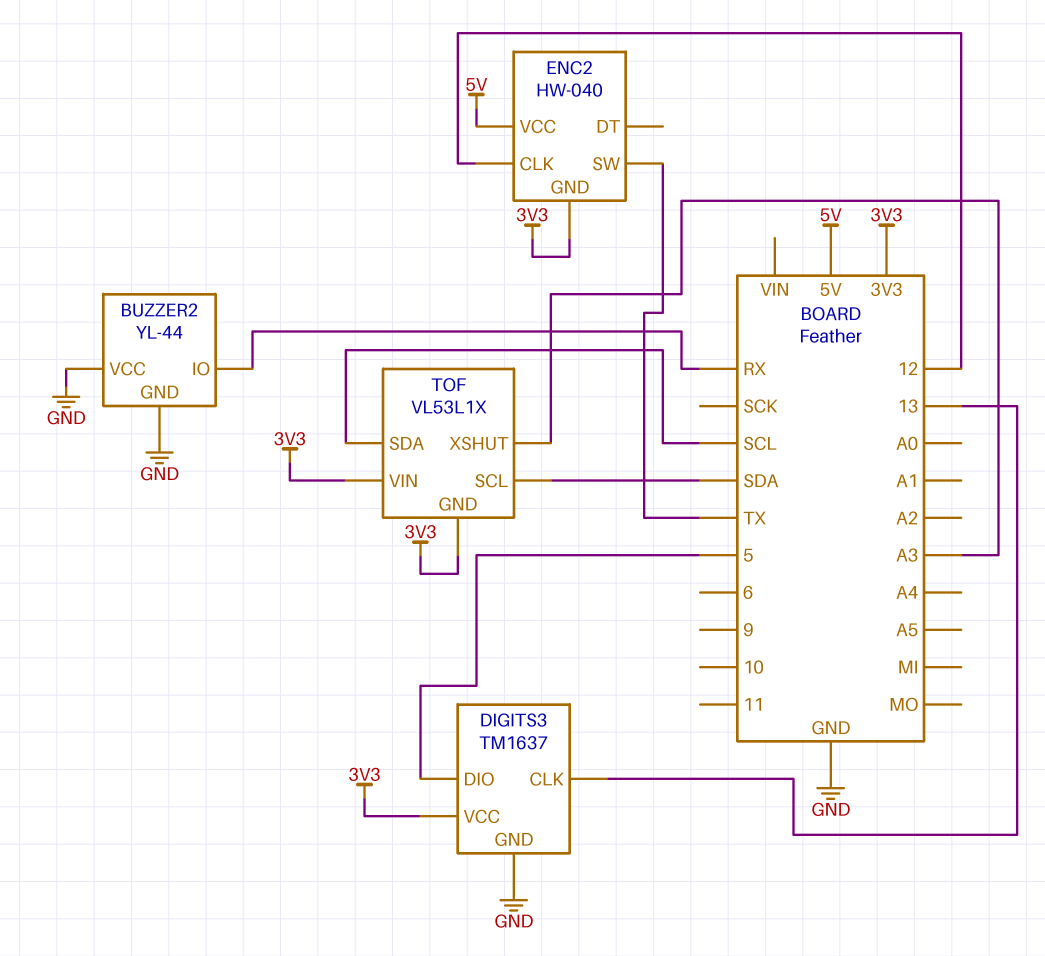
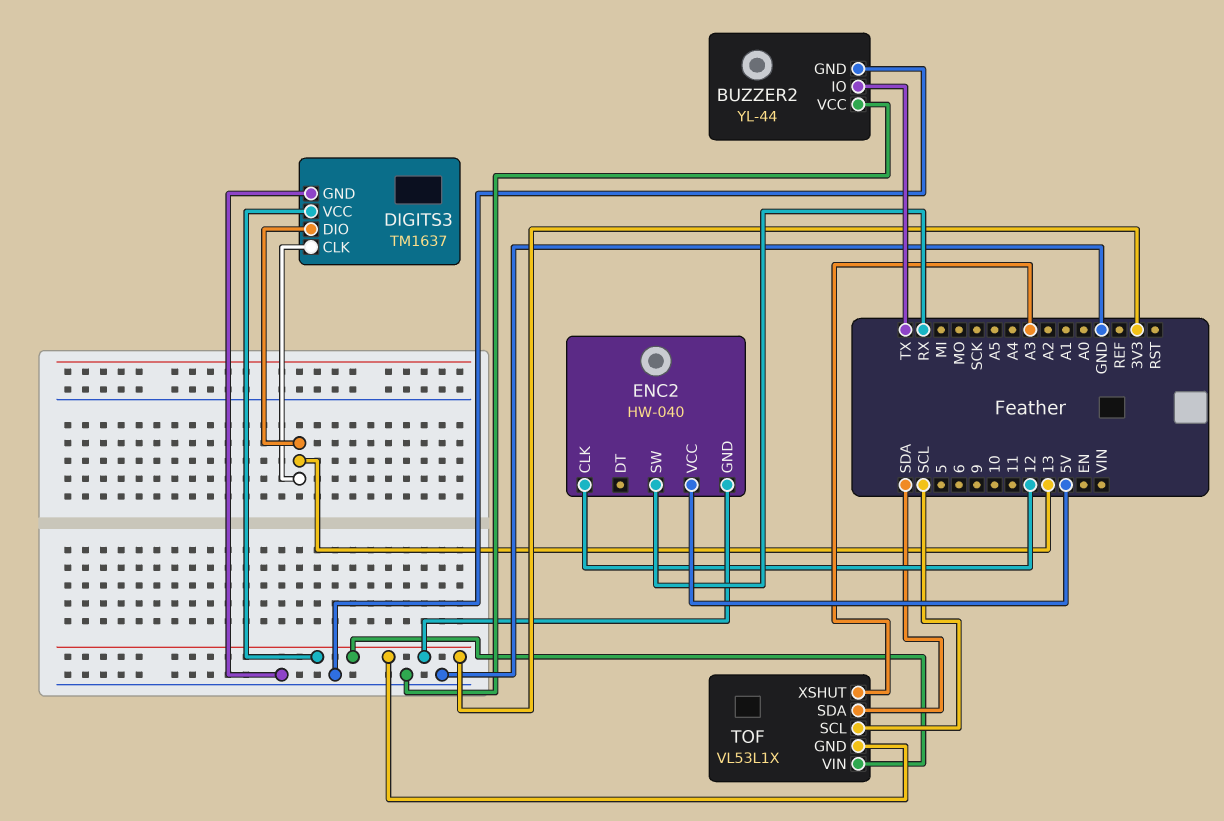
BUZZER2 pin IO: RX -> TX
DIGITS3 pin DIO: 5 -> 13
ENC2 pin SW: TX -> RX
TOF pin SCL: SDA -> SCL
TOF pin SDA: SCL -> SDA

